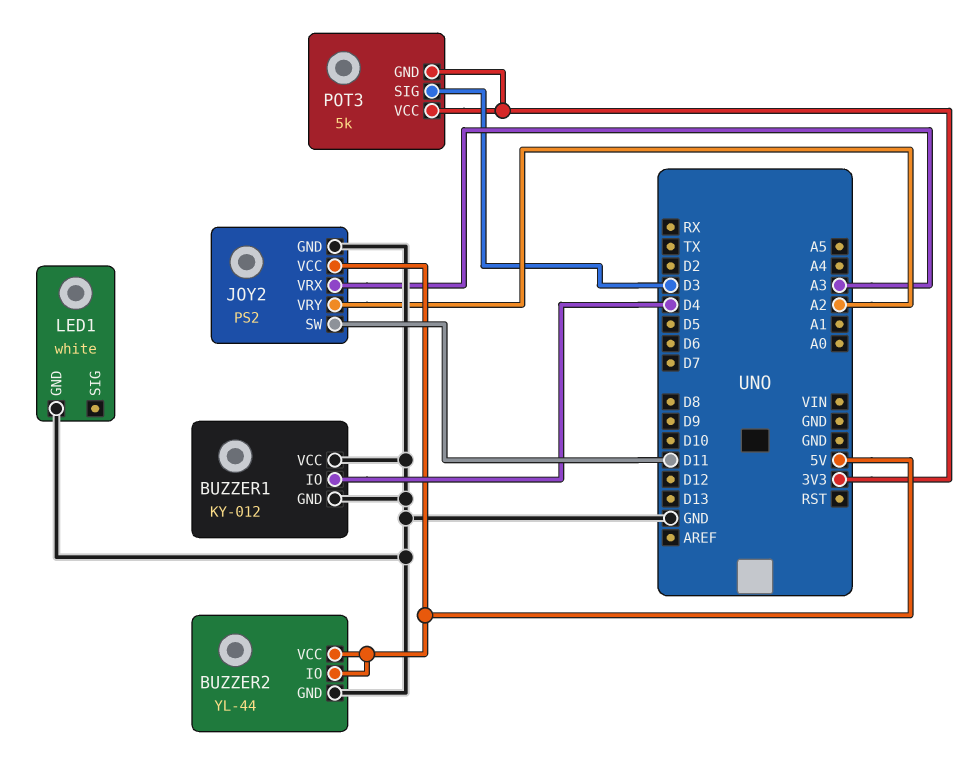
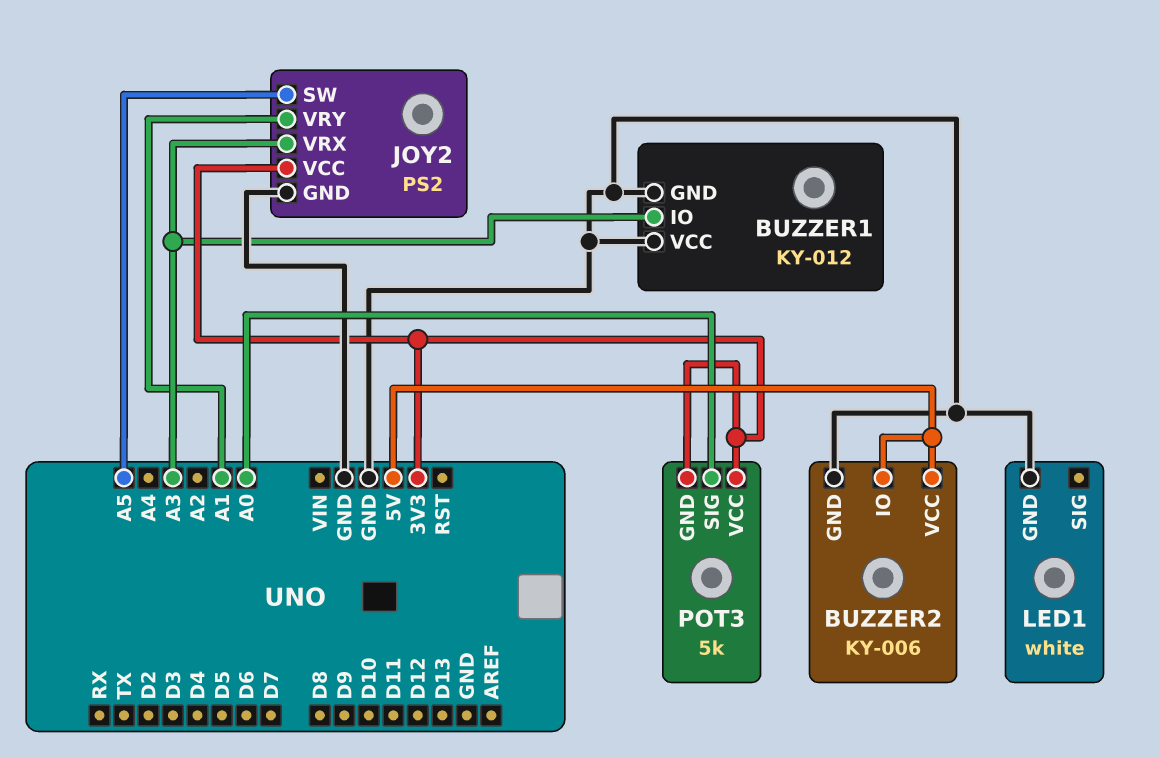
BUZZER1 pin IO: D4 -> A3
BUZZER2: YL-44 -> KY-006
JOY2 pin SW: D11 -> A5
JOY2 pin VCC: 5V -> 3V3
JOY2 pin VRY: A2 -> A1
POT3 pin SIG: D3 -> A0

